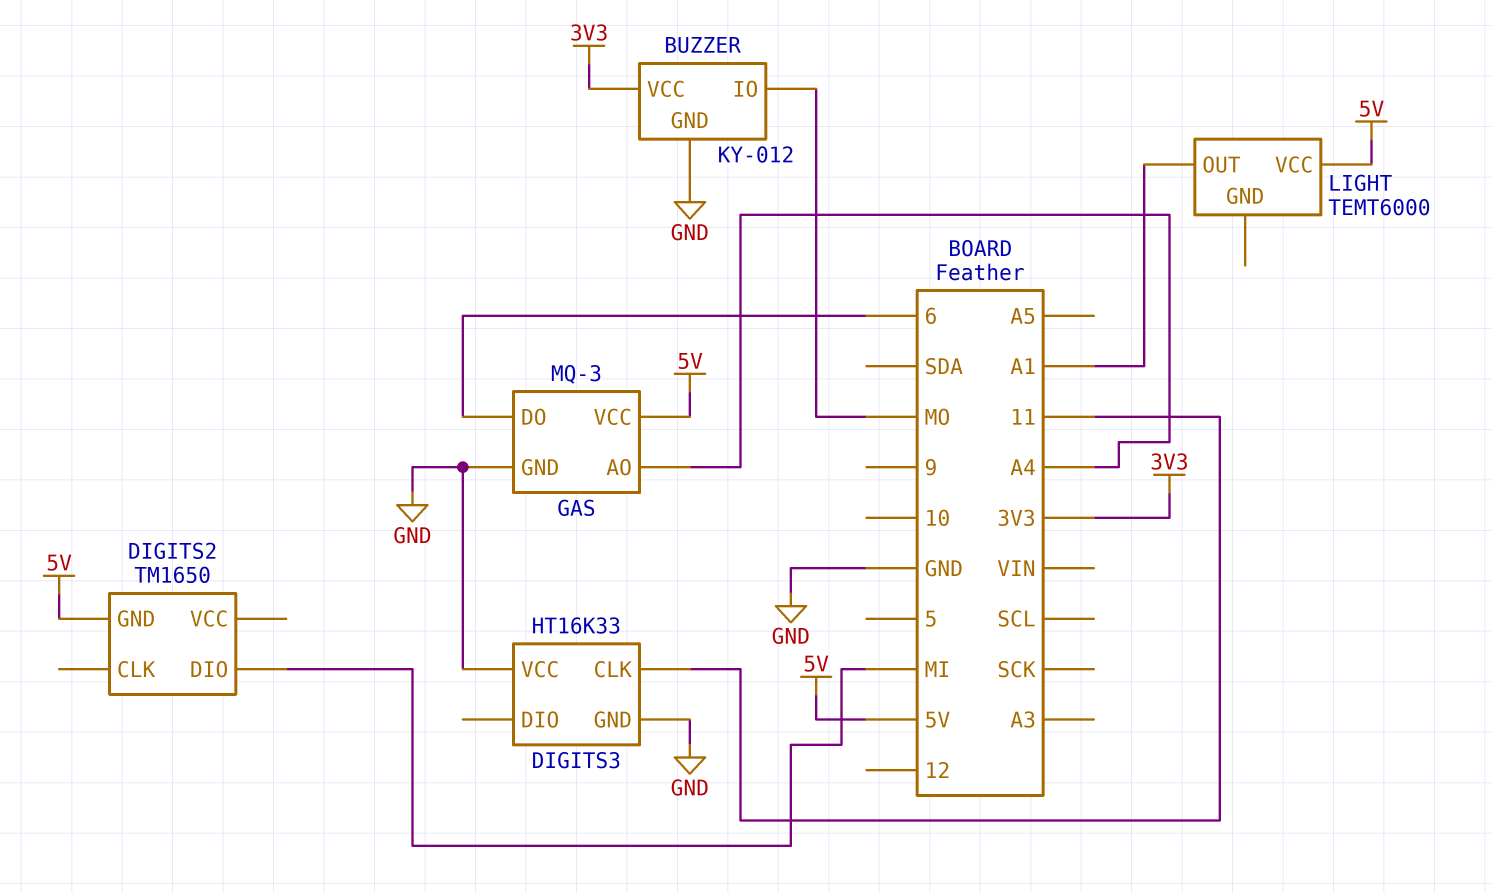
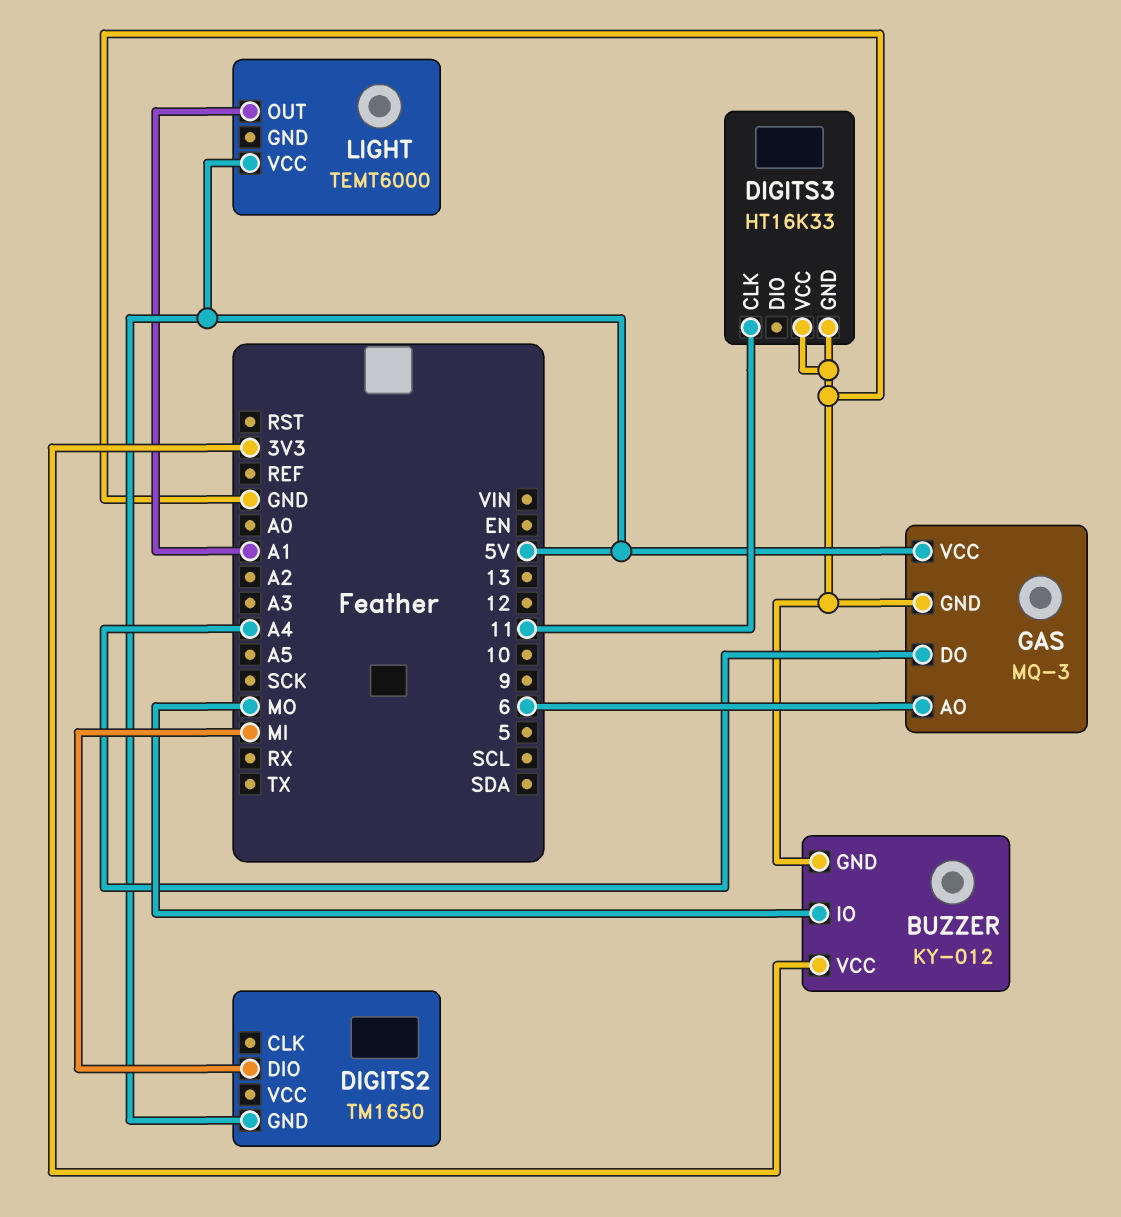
GAS pin AO: A4 -> 6
GAS pin DO: 6 -> A4

